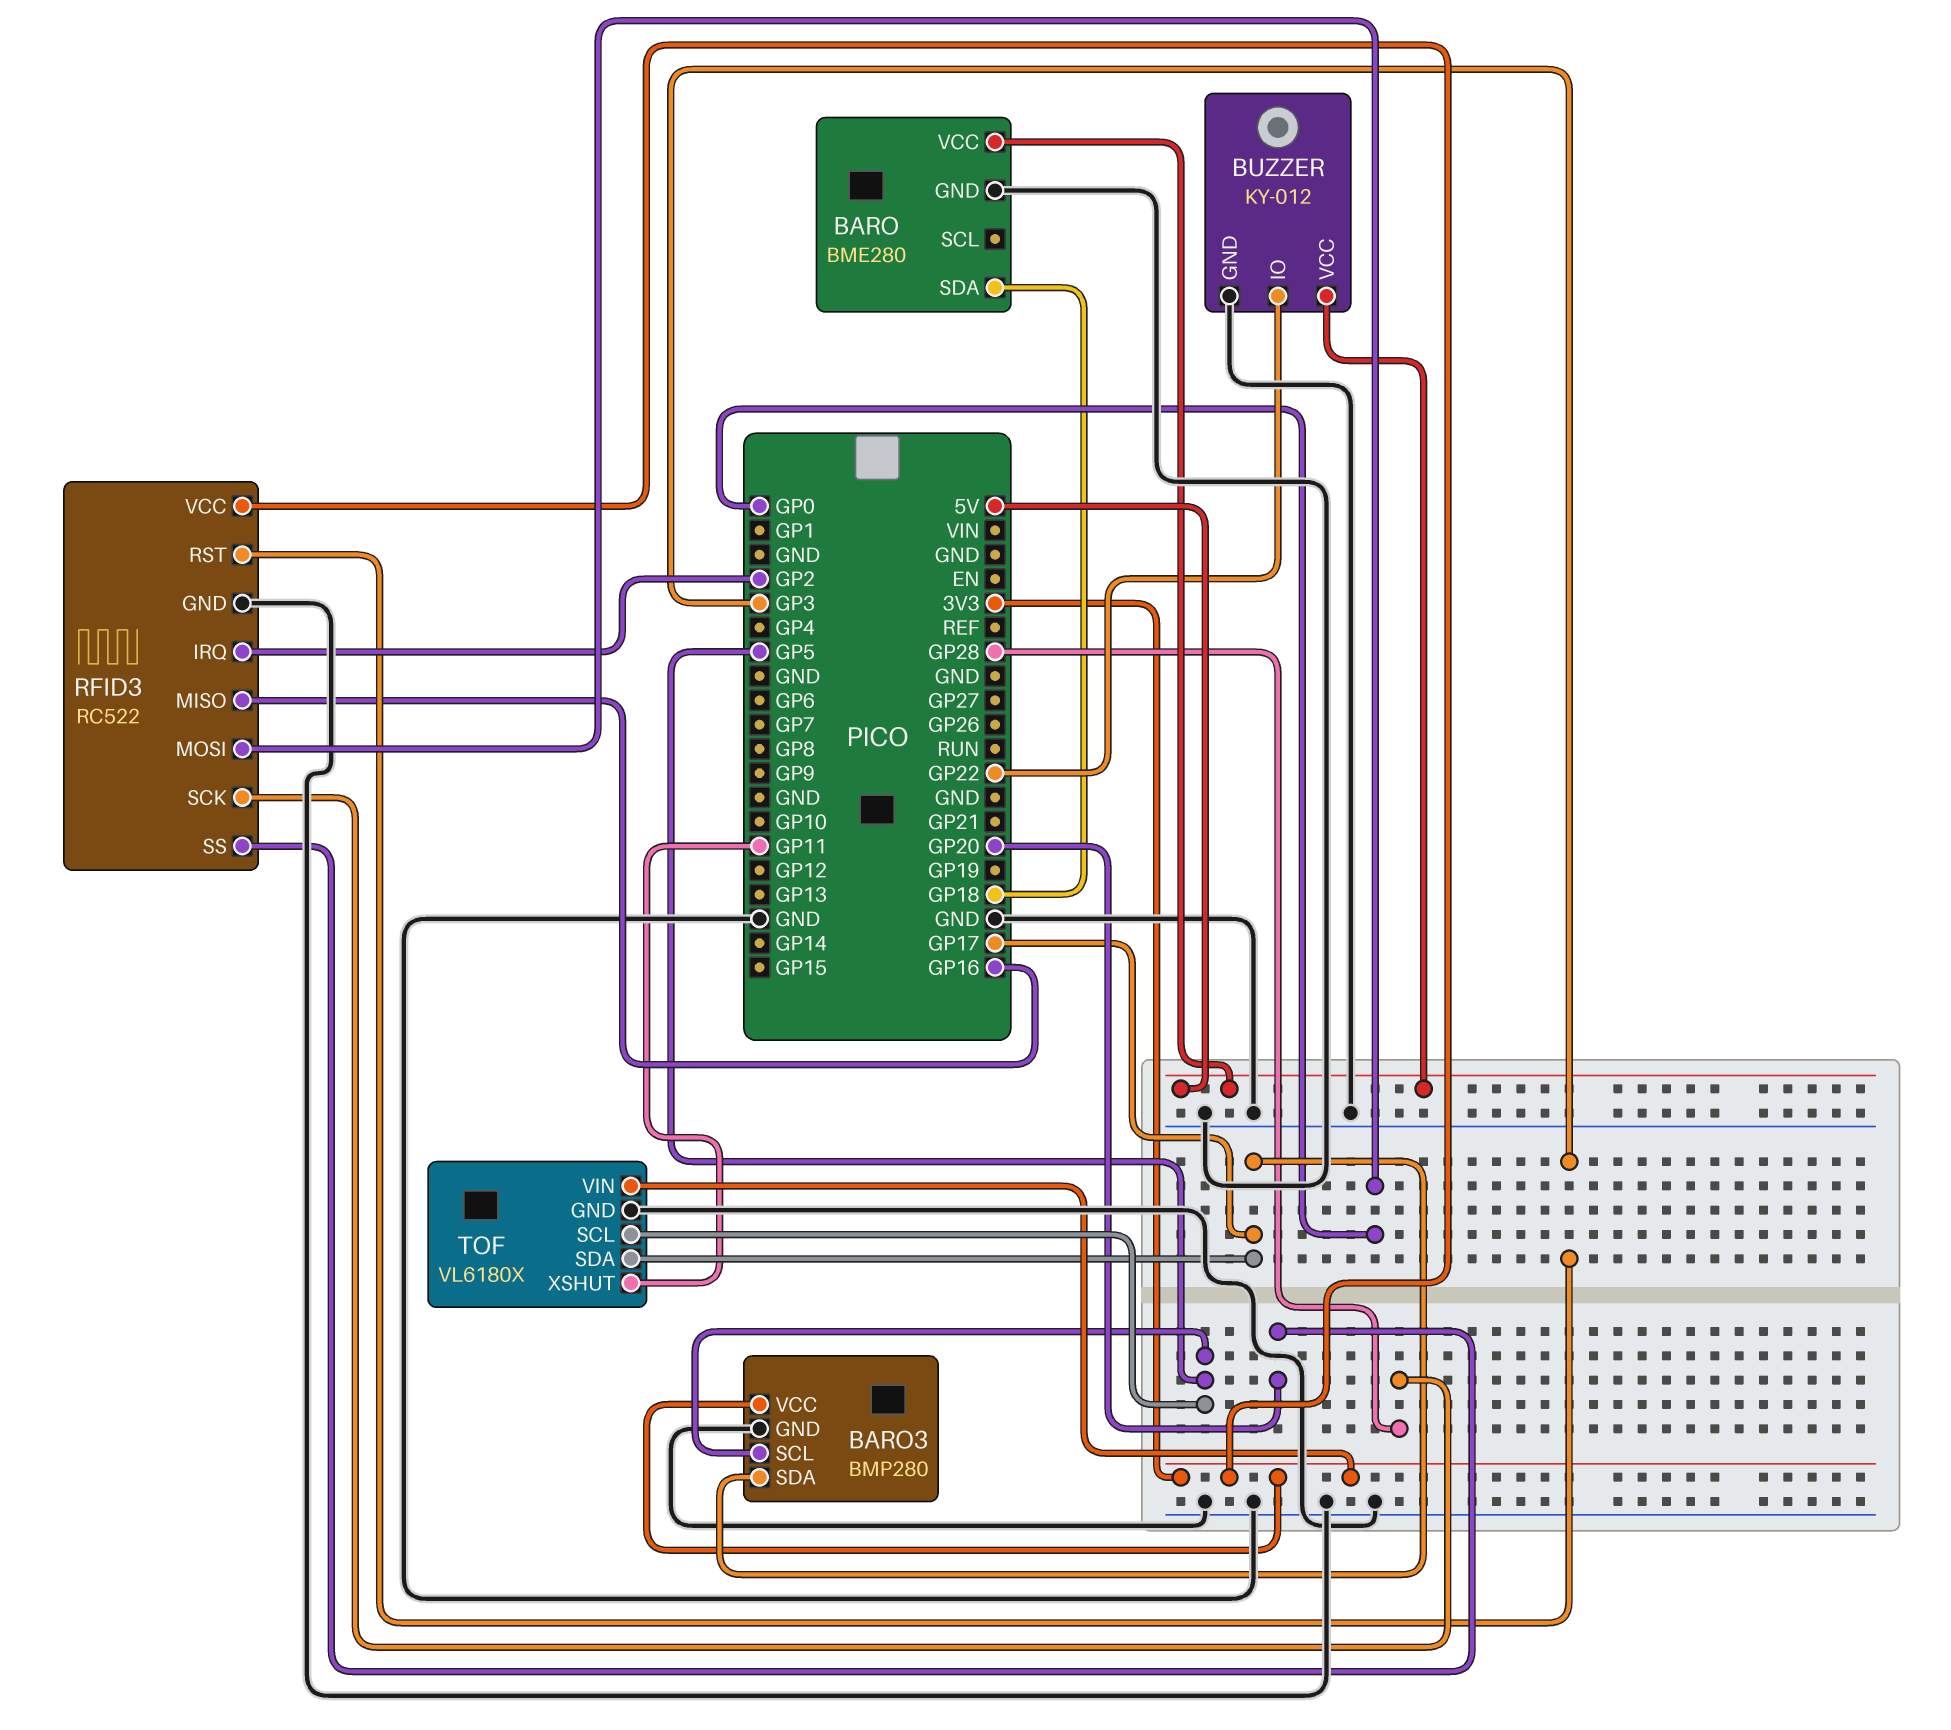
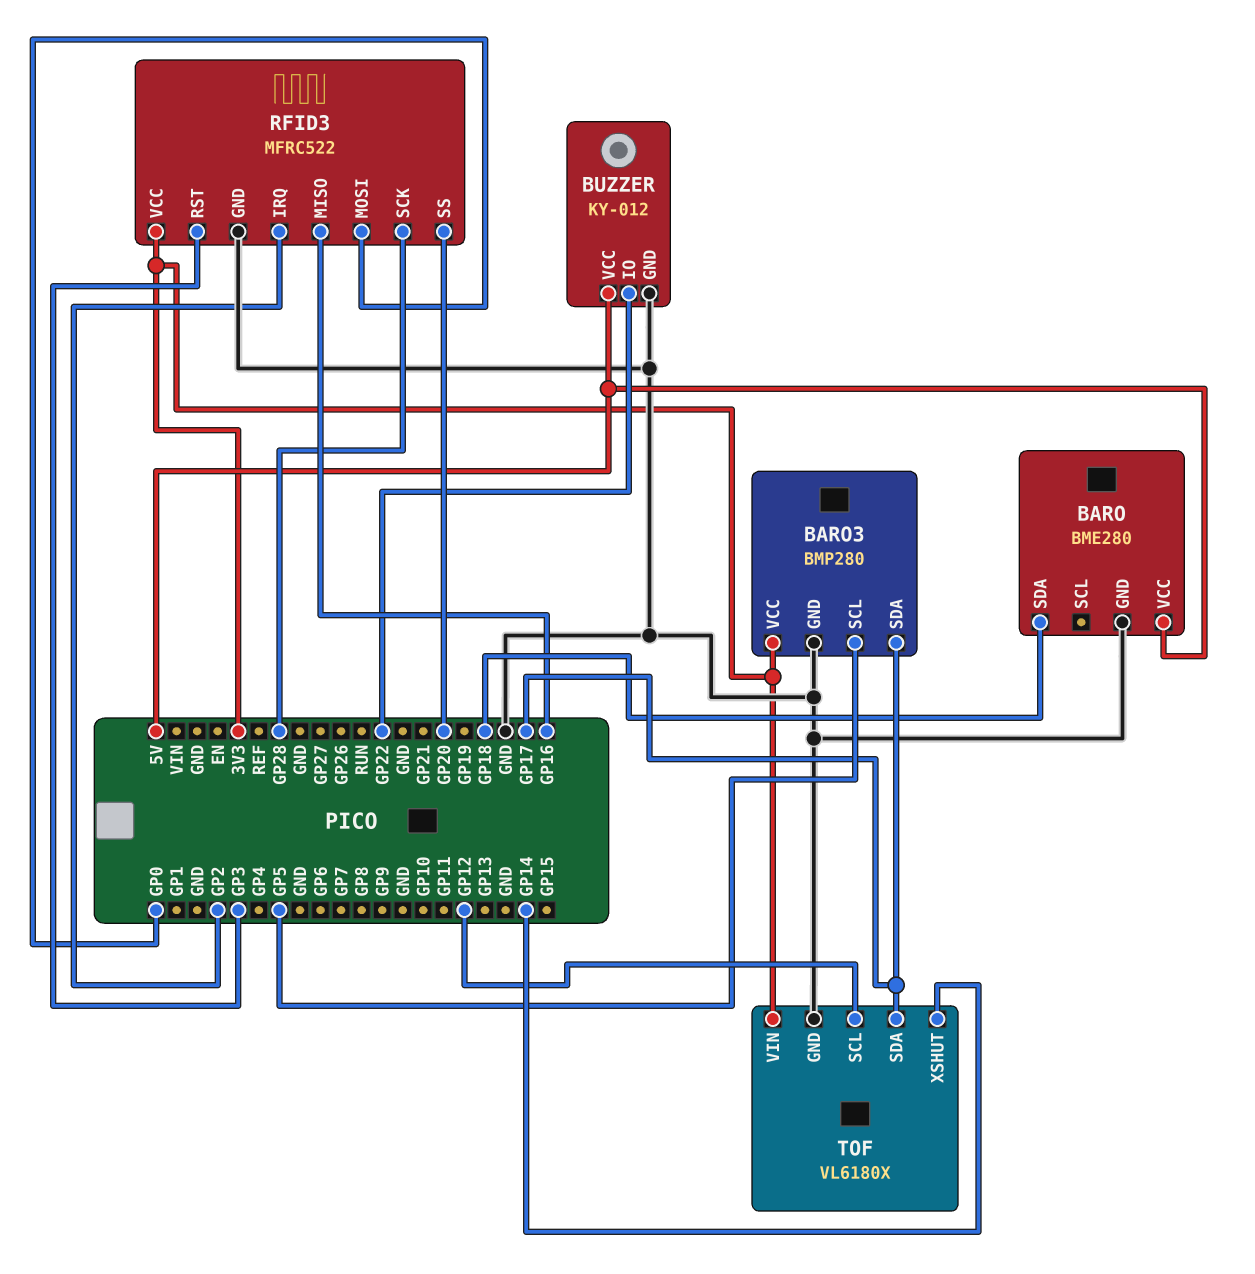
RFID3: RC522 -> MFRC522
TOF pin SCL: GP5 -> GP12
TOF pin XSHUT: GP11 -> GP14

